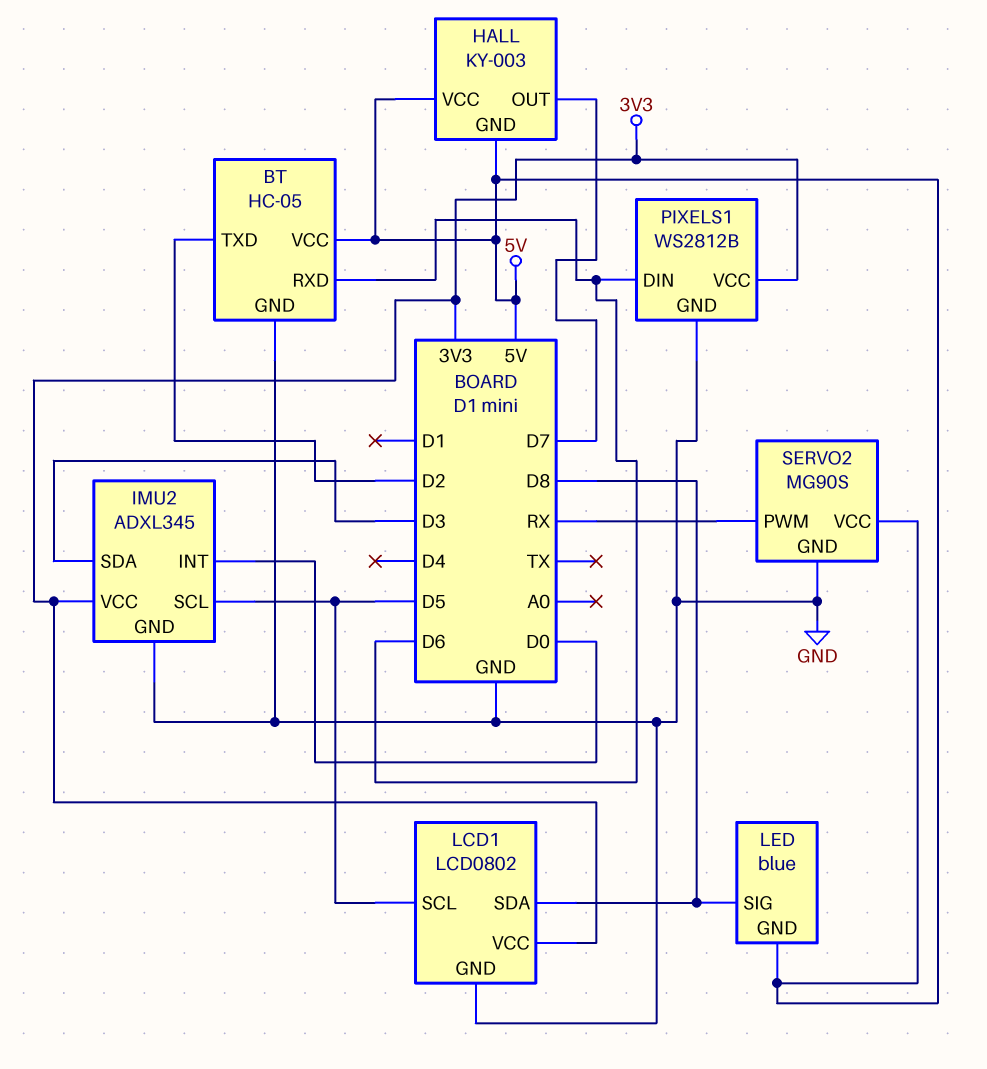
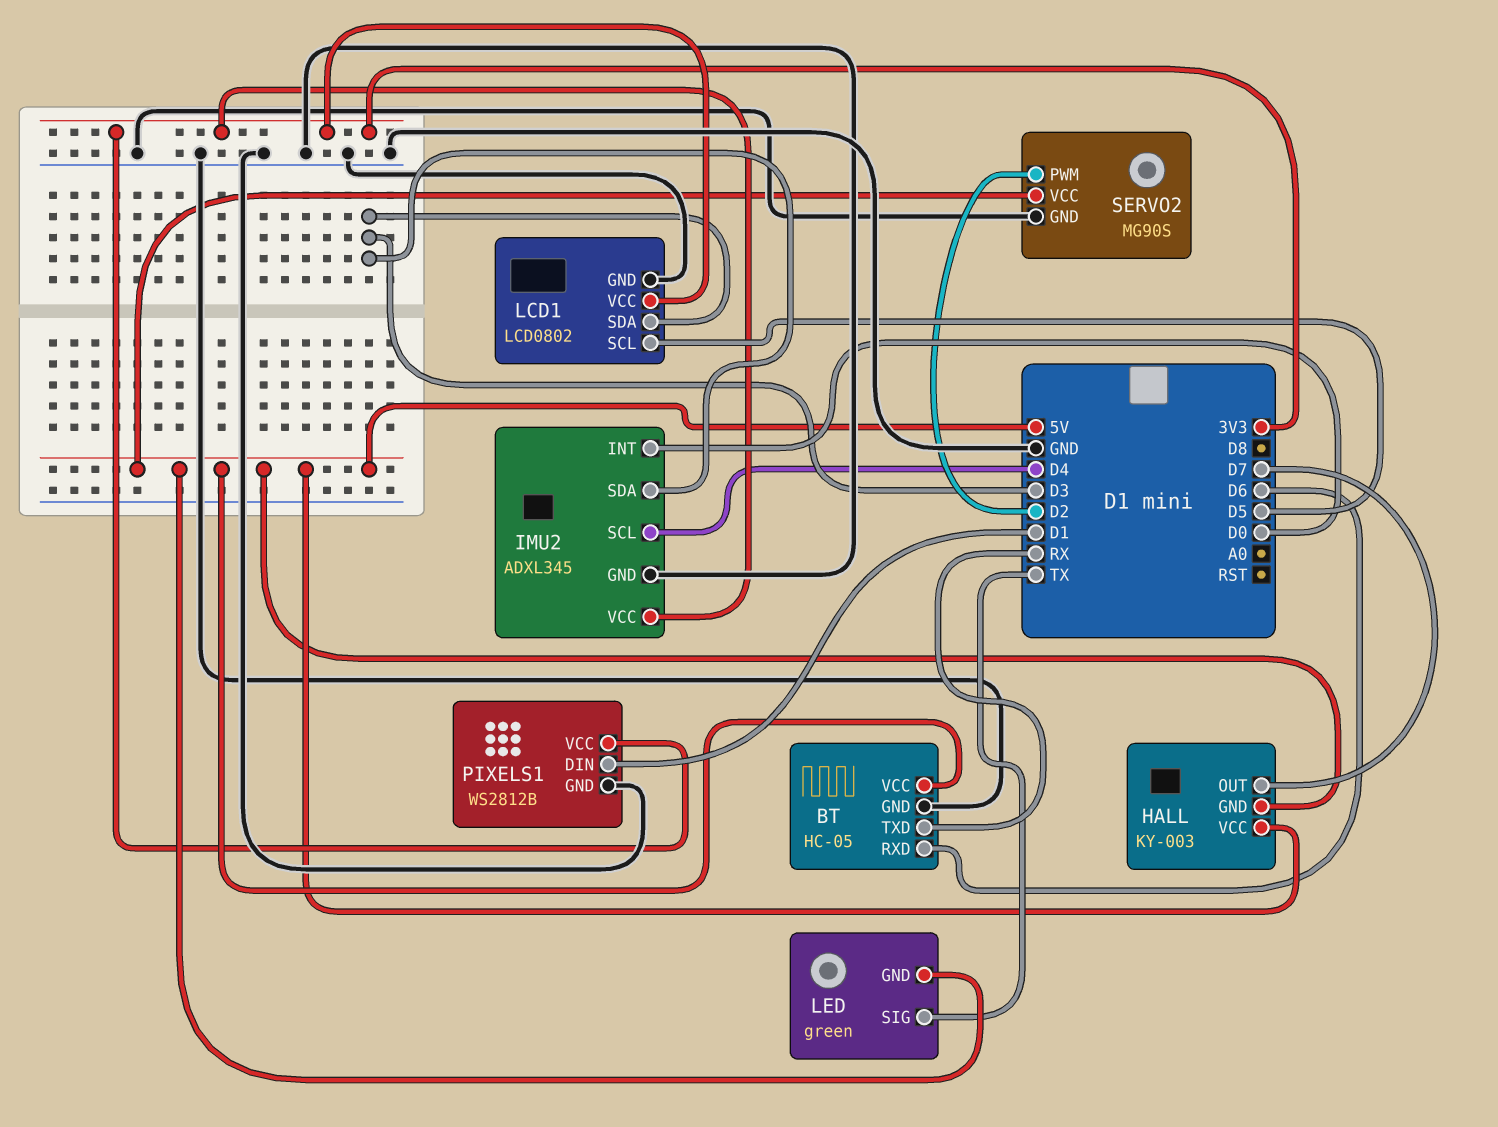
BT pin TXD: D2 -> RX
IMU2 pin SCL: D5 -> D4
LCD1 pin SDA: D8 -> D3
LED: blue -> green
LED pin SIG: D8 -> TX
PIXELS1 pin DIN: D6 -> D1
SERVO2 pin PWM: RX -> D2

